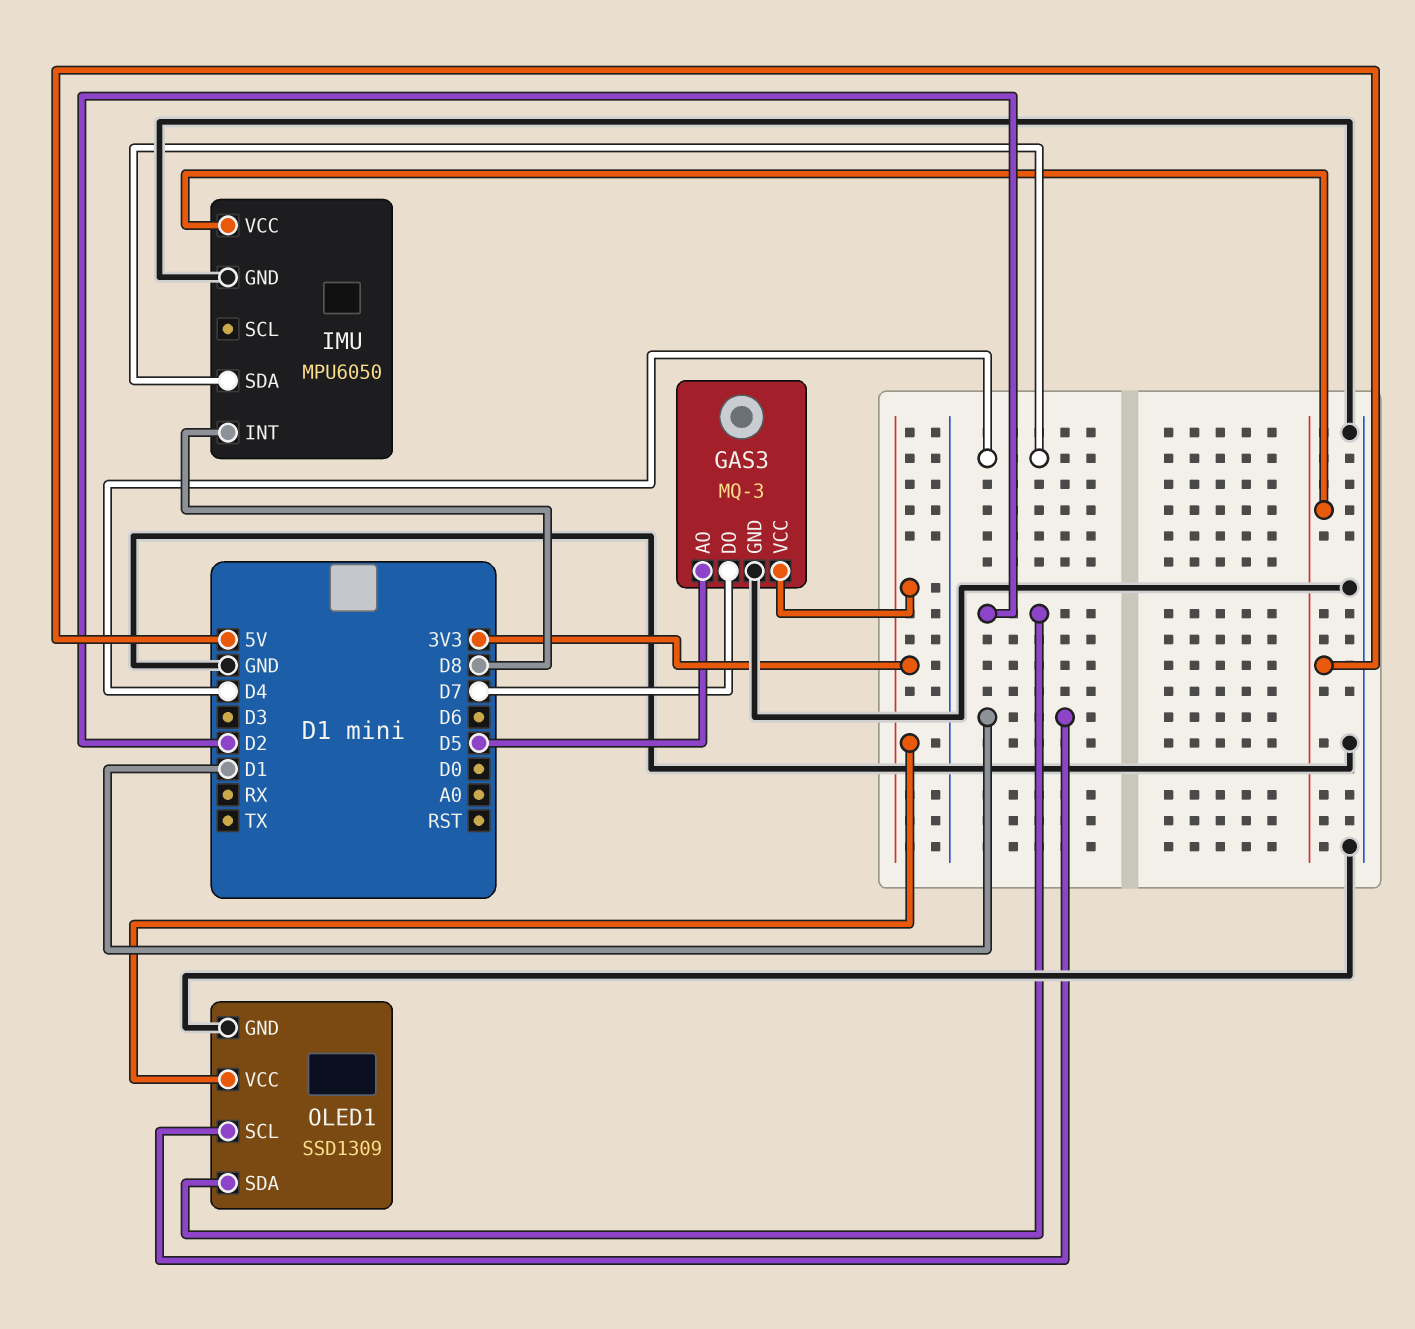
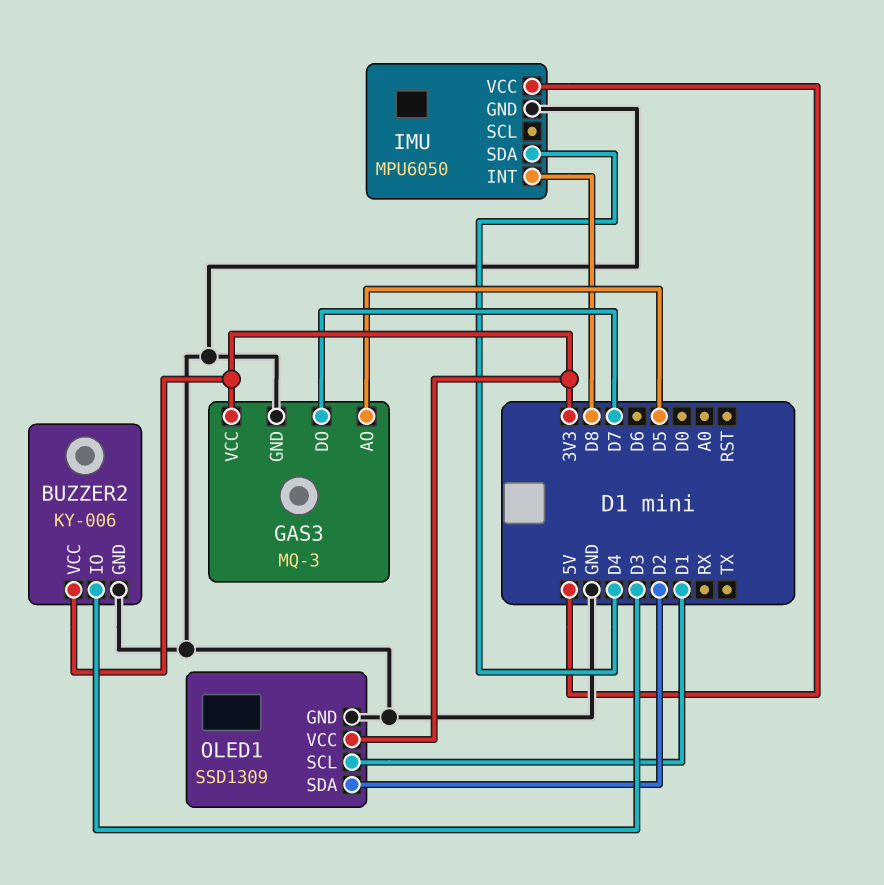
BUZZER2: none -> KY-006
BUZZER2 pin GND: none -> GND
BUZZER2 pin IO: none -> D3
BUZZER2 pin VCC: none -> 3V3

